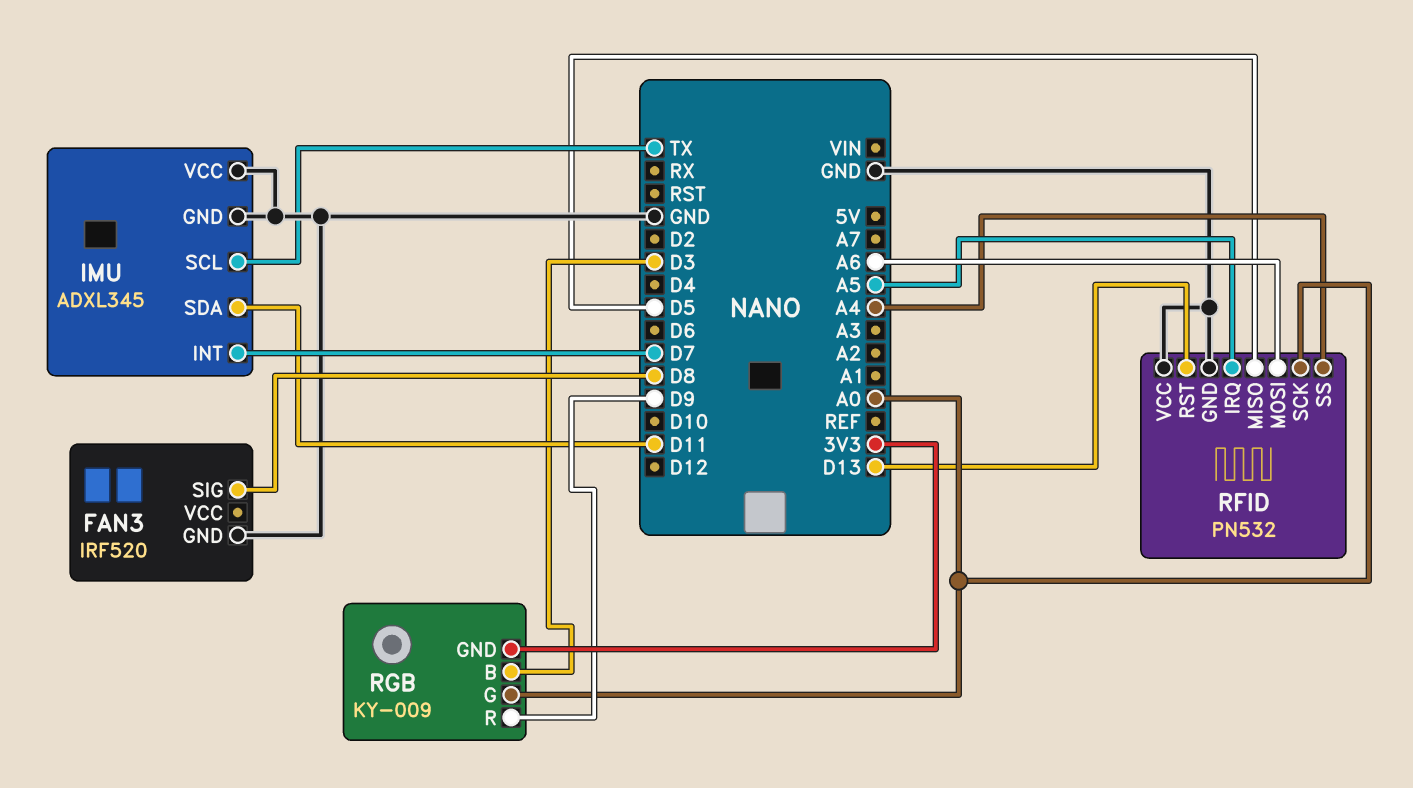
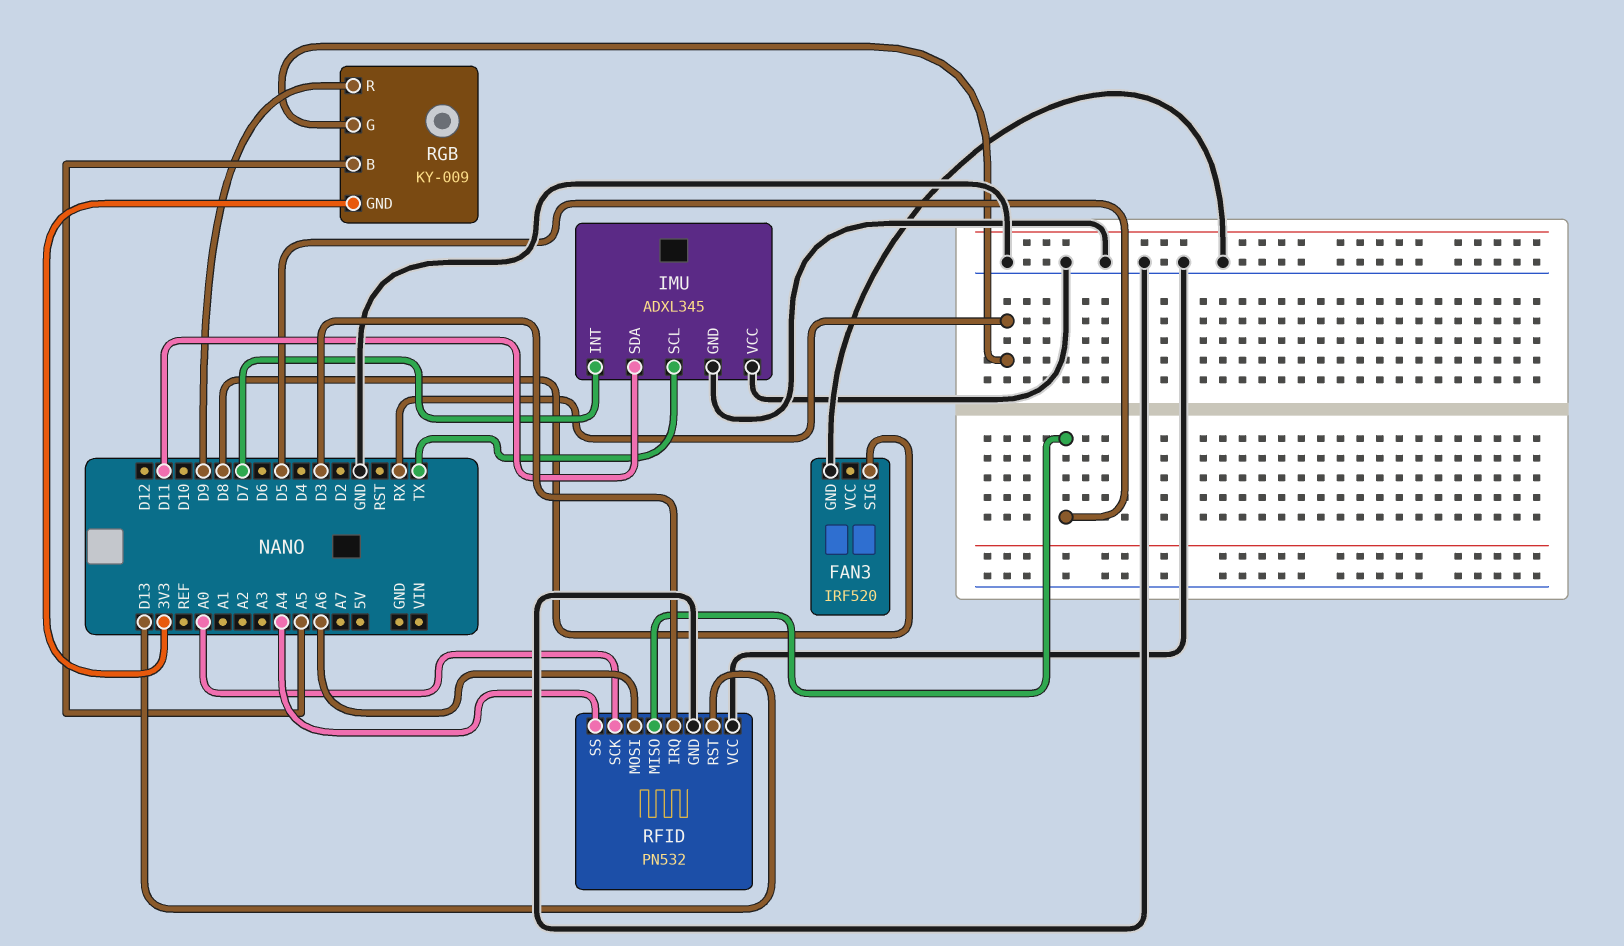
RFID pin IRQ: A5 -> D3
RGB pin B: D3 -> A5
RGB pin G: A0 -> RX

